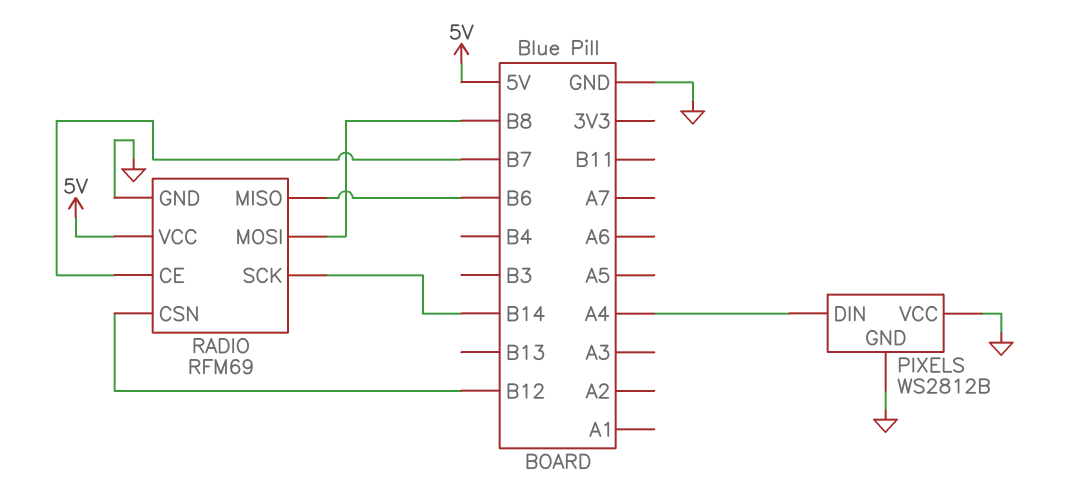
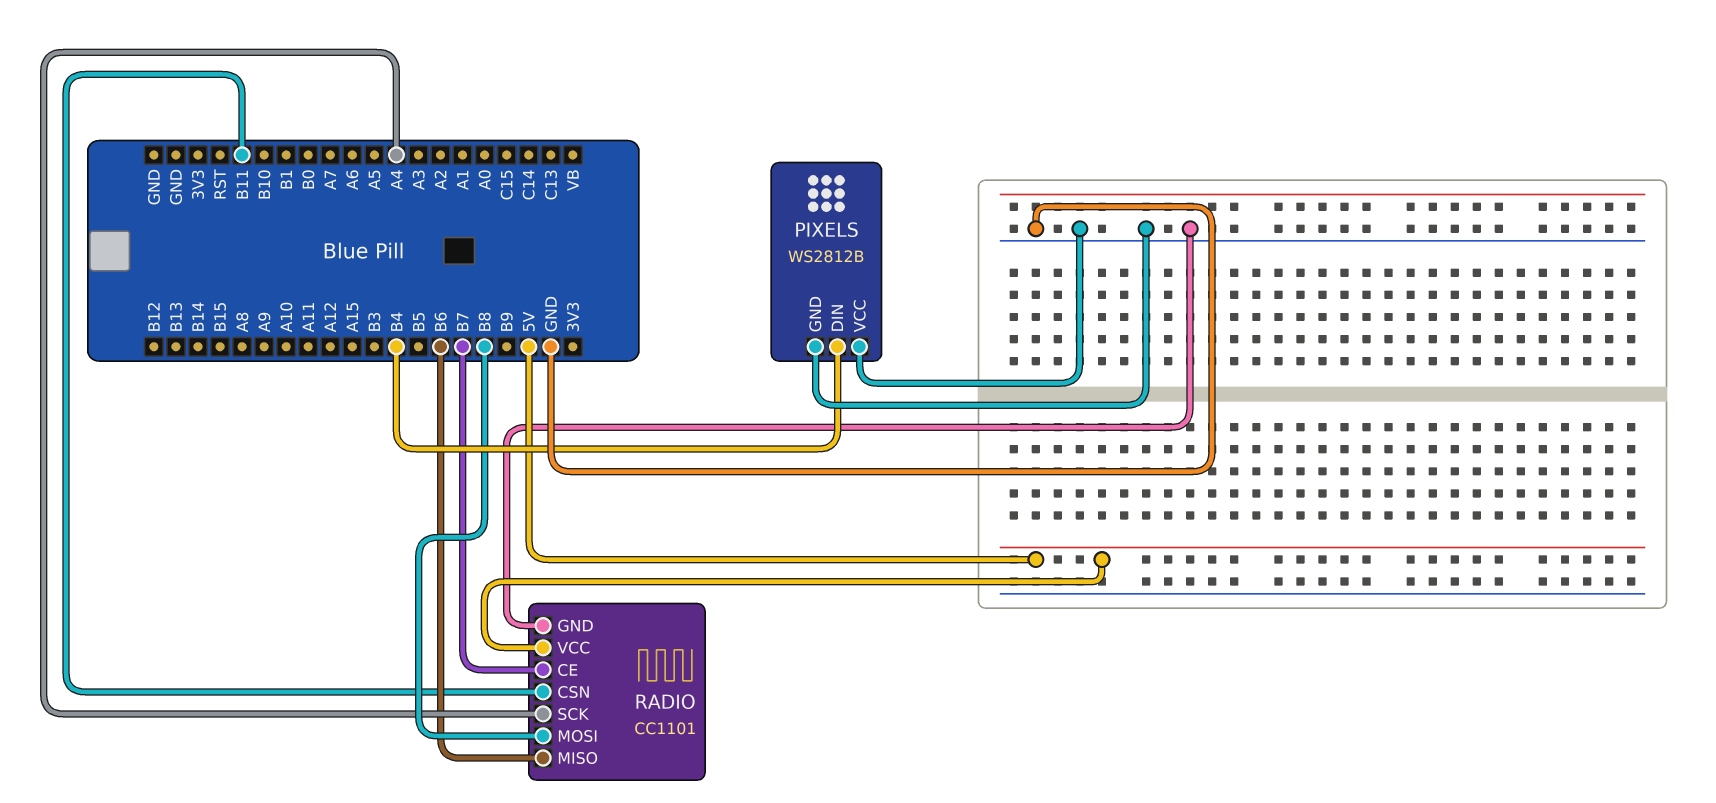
PIXELS pin DIN: A4 -> B4
RADIO: RFM69 -> CC1101
RADIO pin CSN: B12 -> B11
RADIO pin SCK: B14 -> A4

